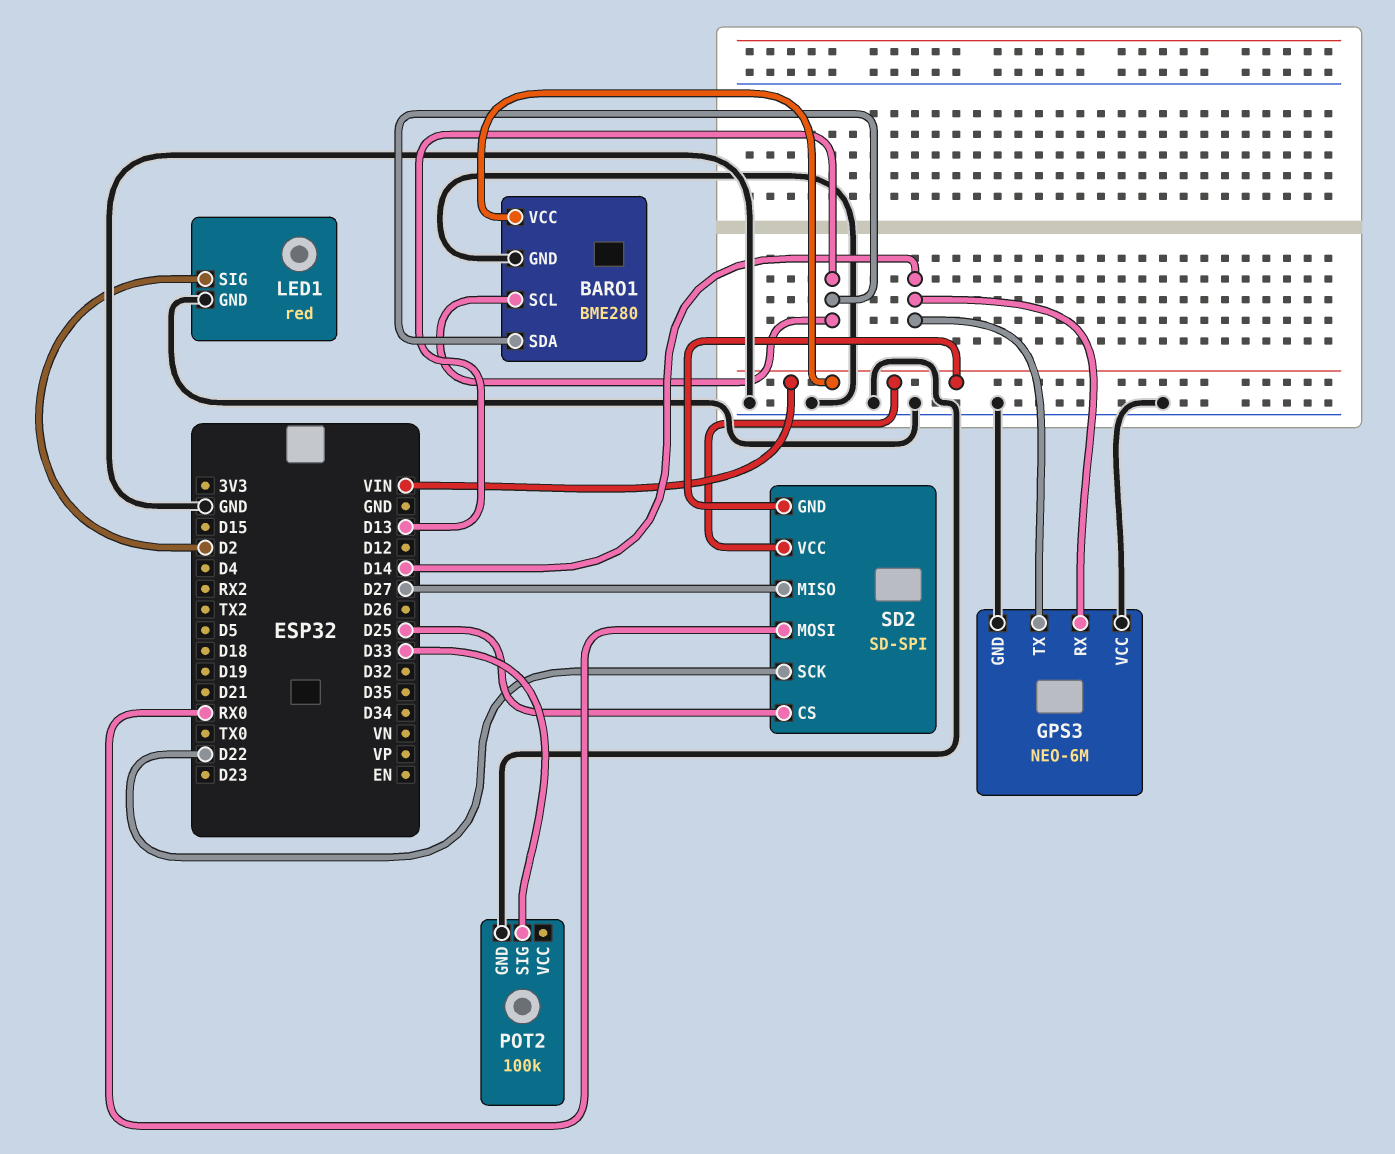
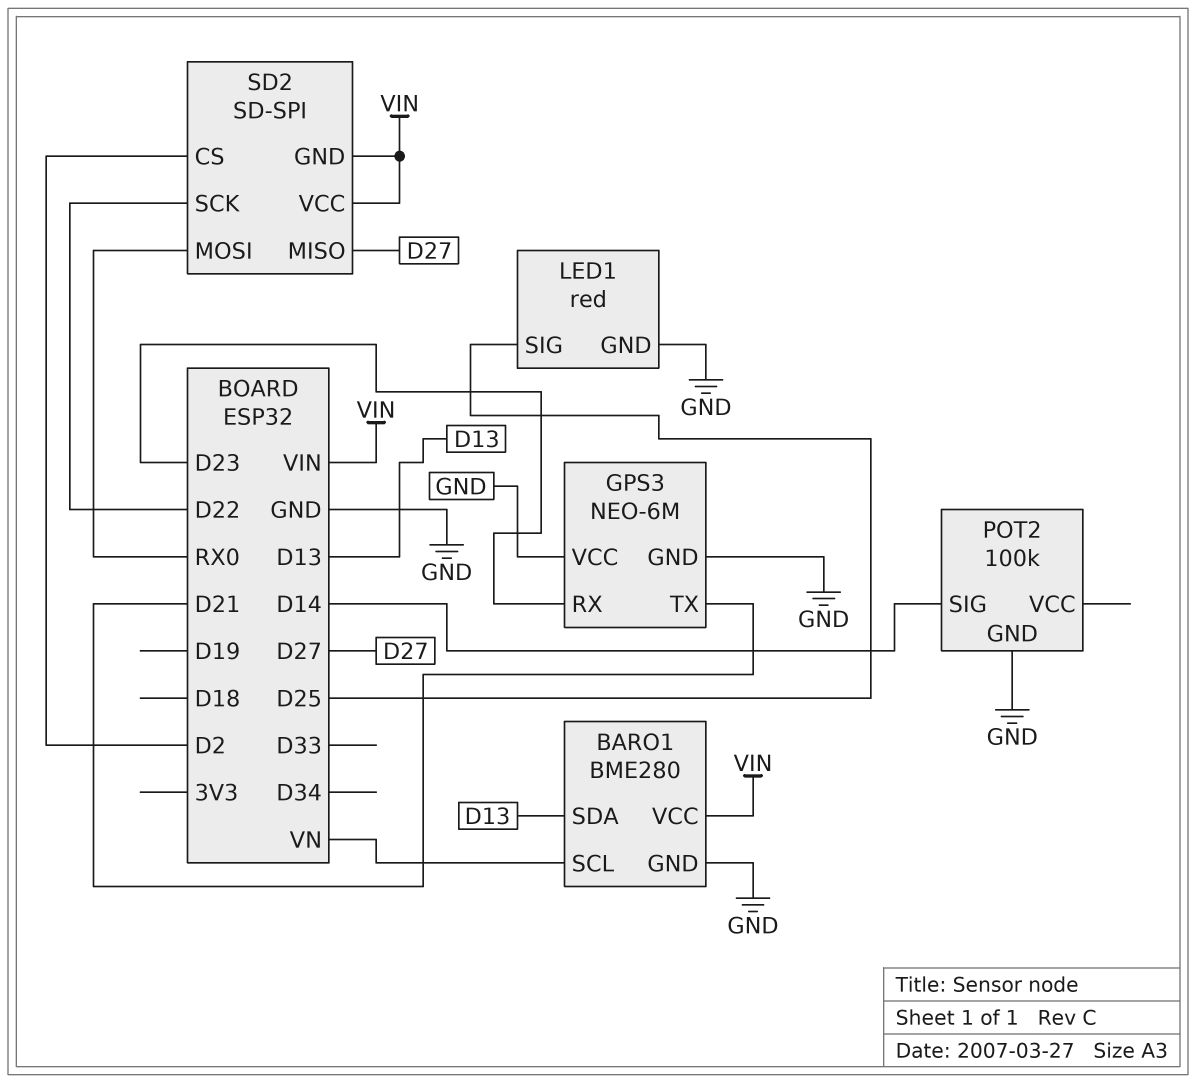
BARO1 pin SCL: D13 -> VN
GPS3 pin RX: D14 -> D23
GPS3 pin TX: D14 -> D21
LED1 pin SIG: D2 -> D25
POT2 pin SIG: D33 -> D14
SD2 pin CS: D25 -> D2

